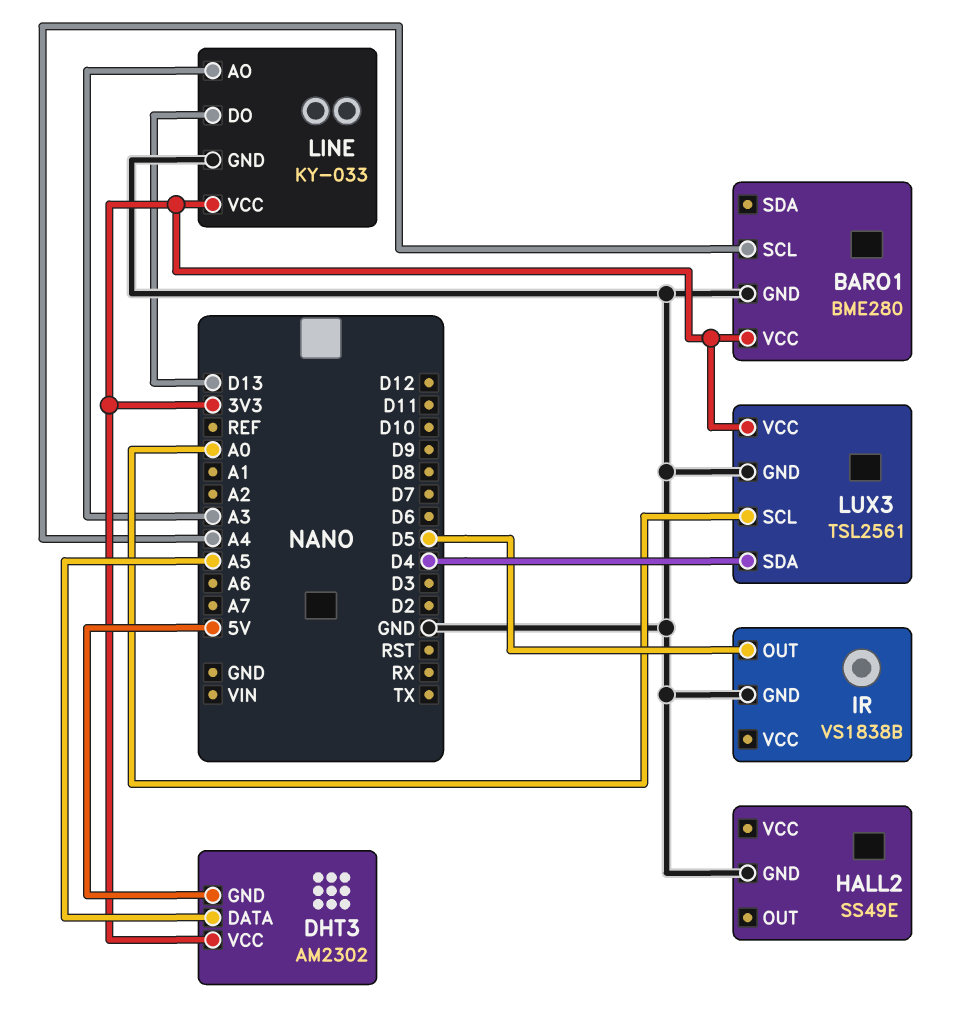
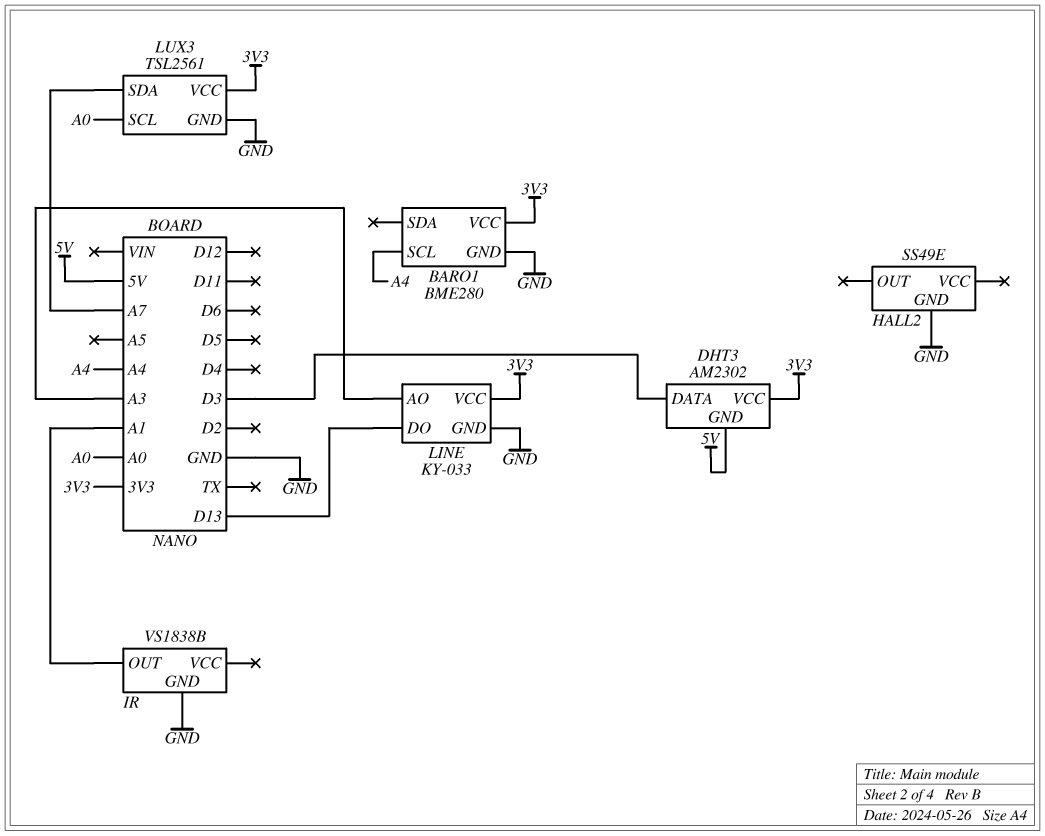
DHT3 pin DATA: A5 -> D3
IR pin OUT: D5 -> A1
LUX3 pin SDA: D4 -> A7

